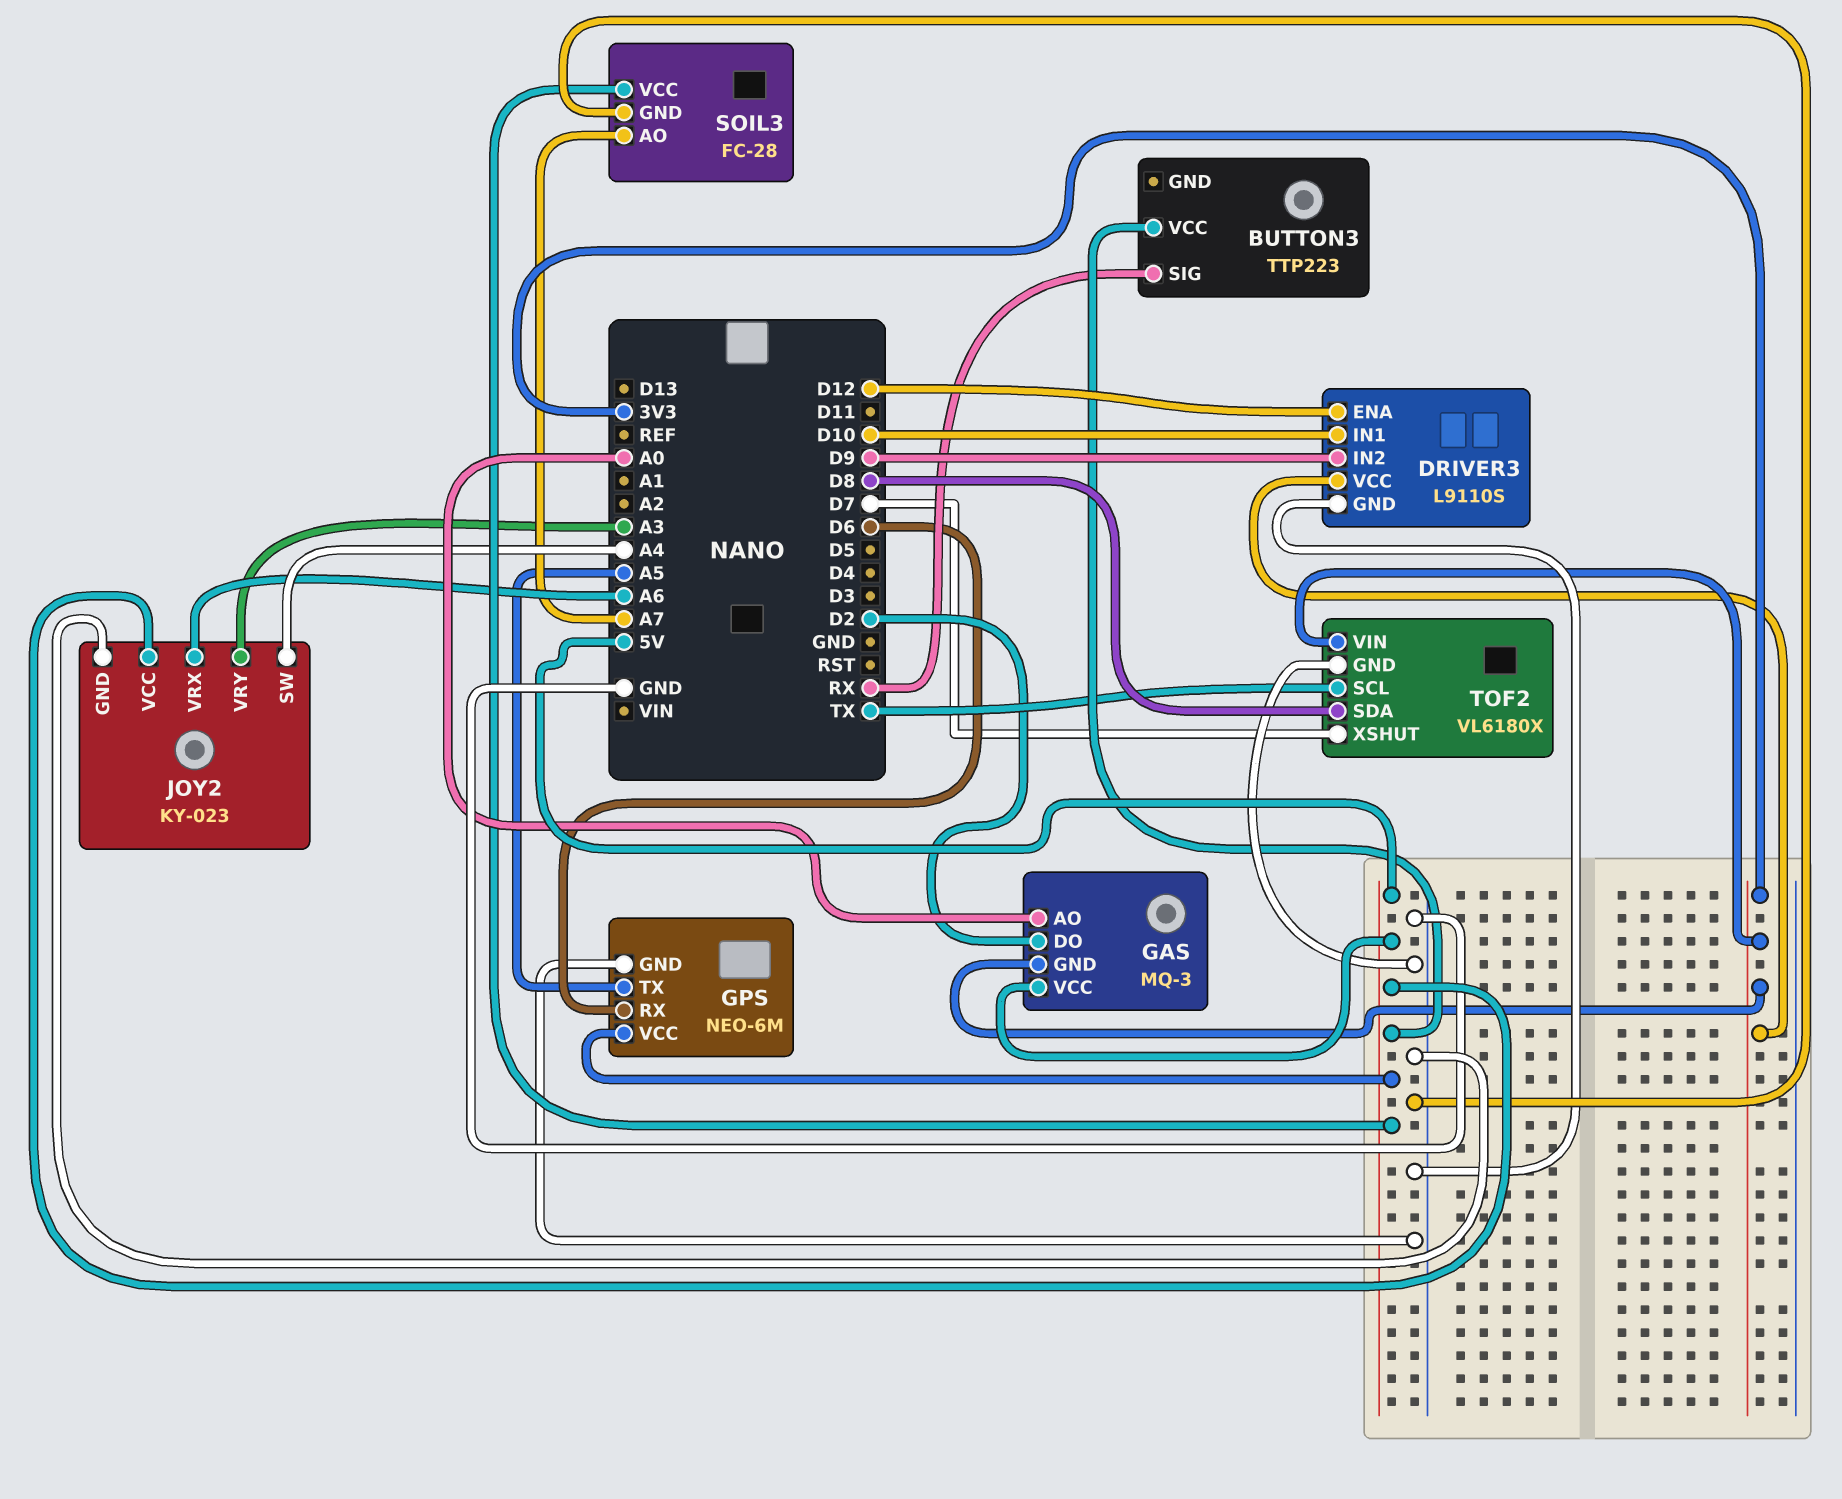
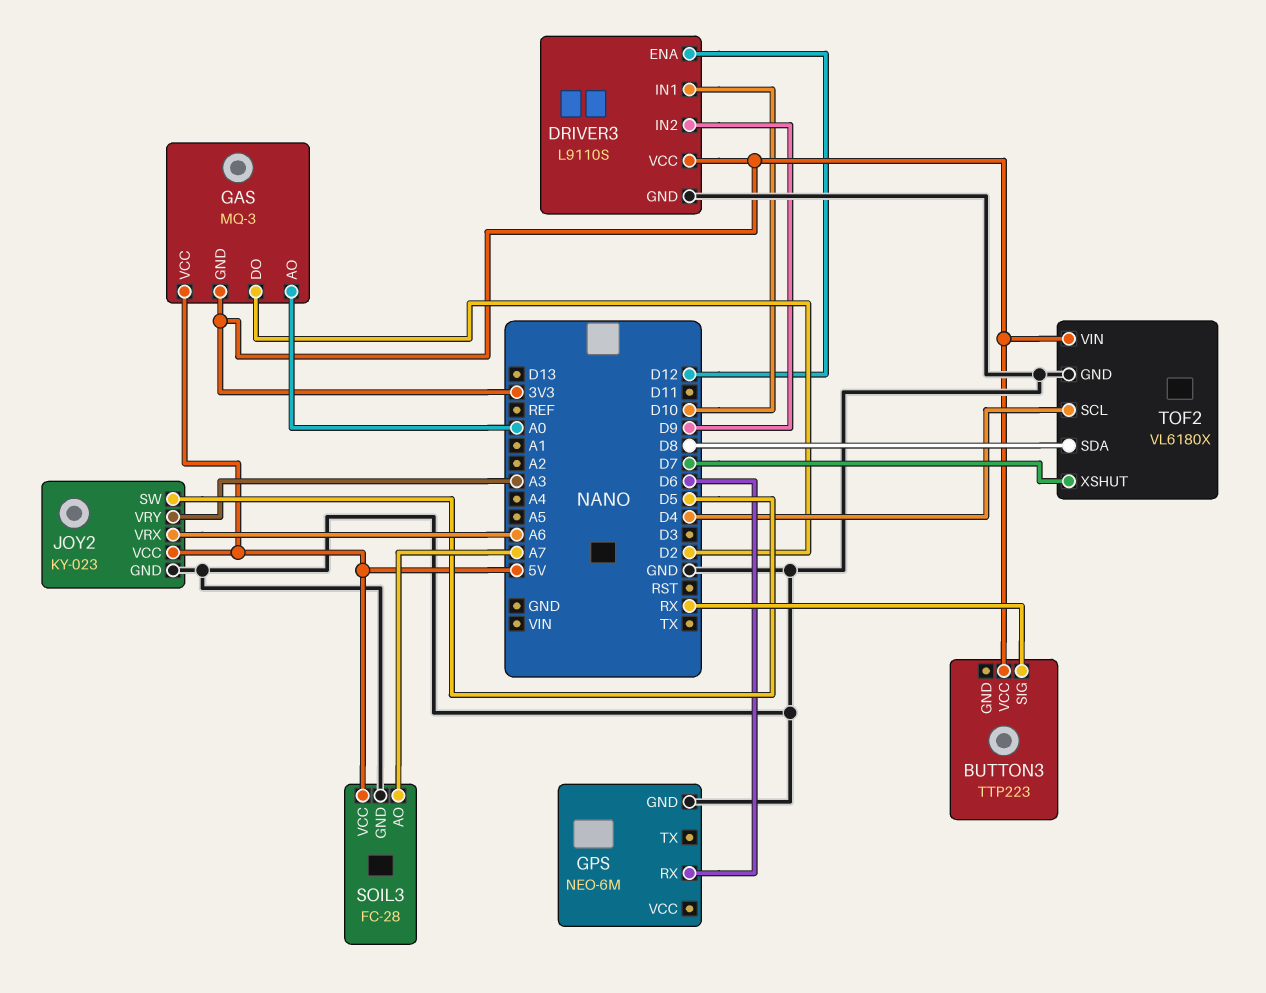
BUTTON3 pin VCC: 5V -> 3V3
GPS pin TX: A5 -> none
GPS pin VCC: 5V -> none
JOY2 pin SW: A4 -> D5
TOF2 pin SCL: TX -> D4

